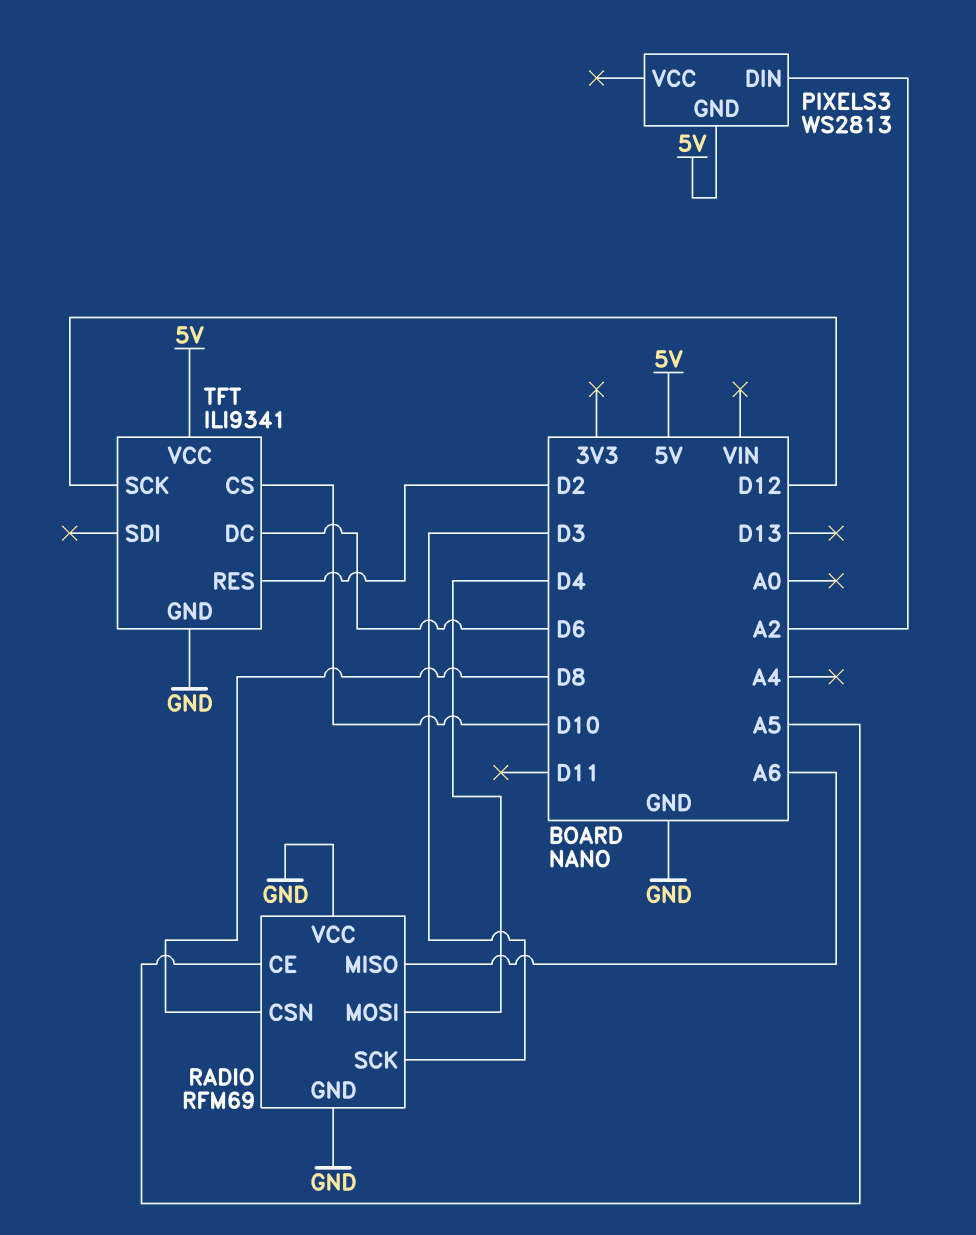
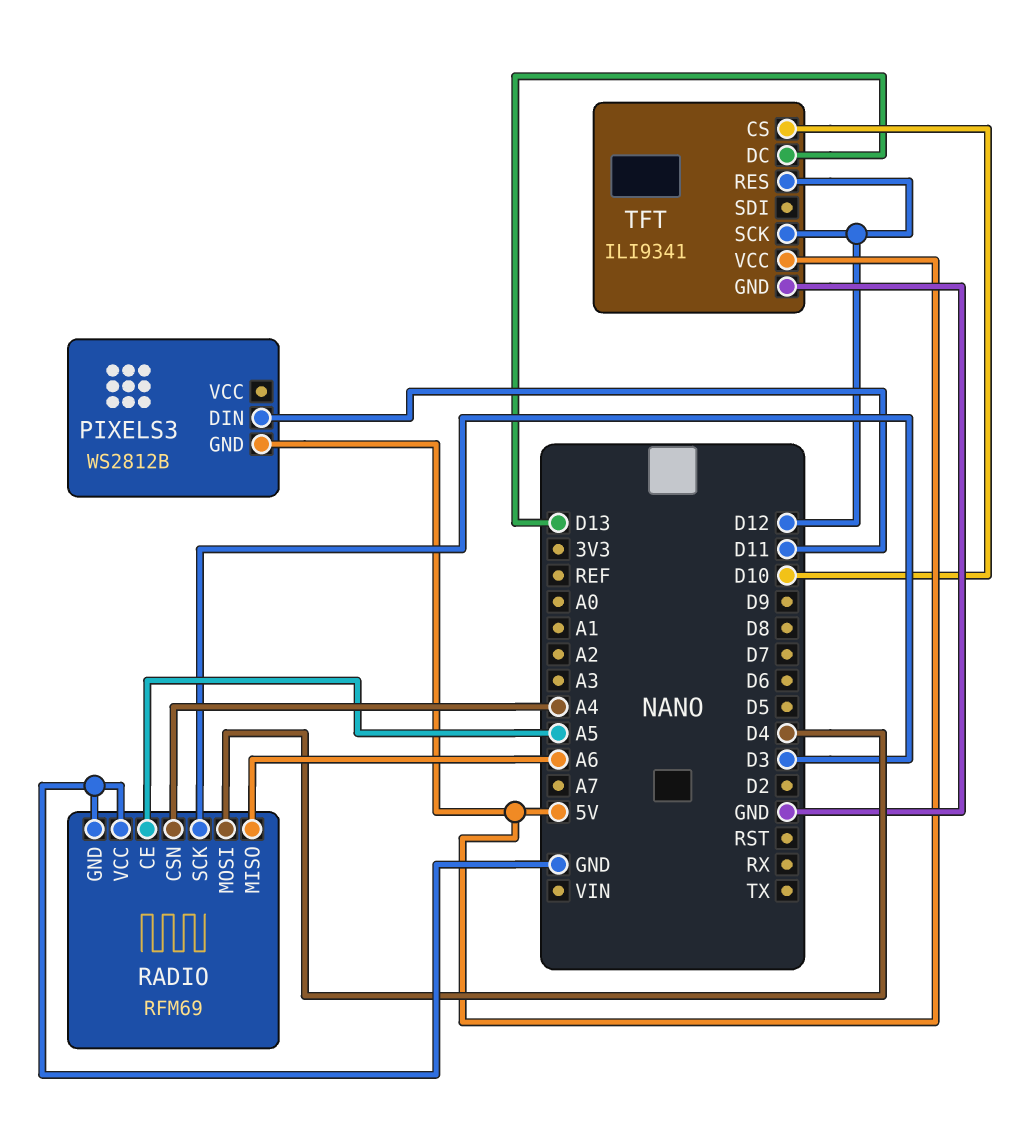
PIXELS3: WS2813 -> WS2812B
PIXELS3 pin DIN: A2 -> D11
RADIO pin CSN: D8 -> A4
TFT pin DC: D6 -> D13
TFT pin RES: D2 -> D12

